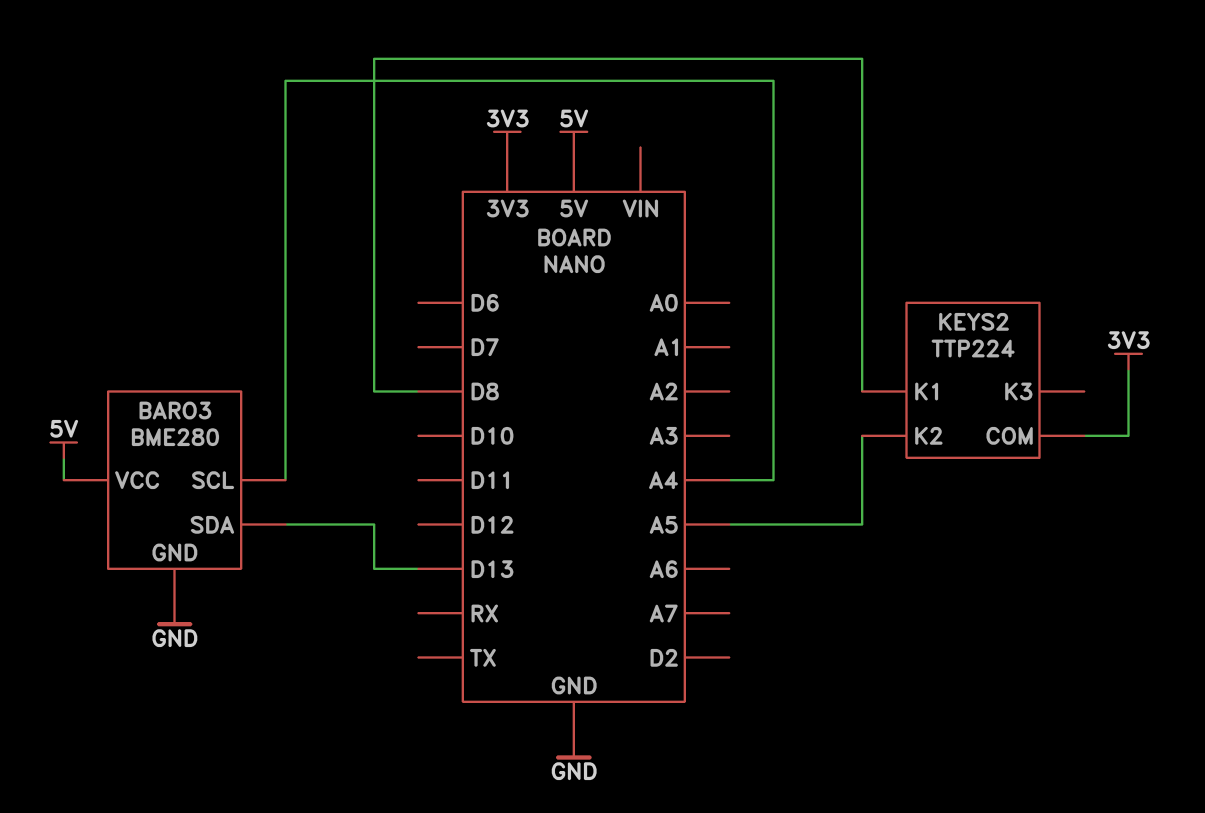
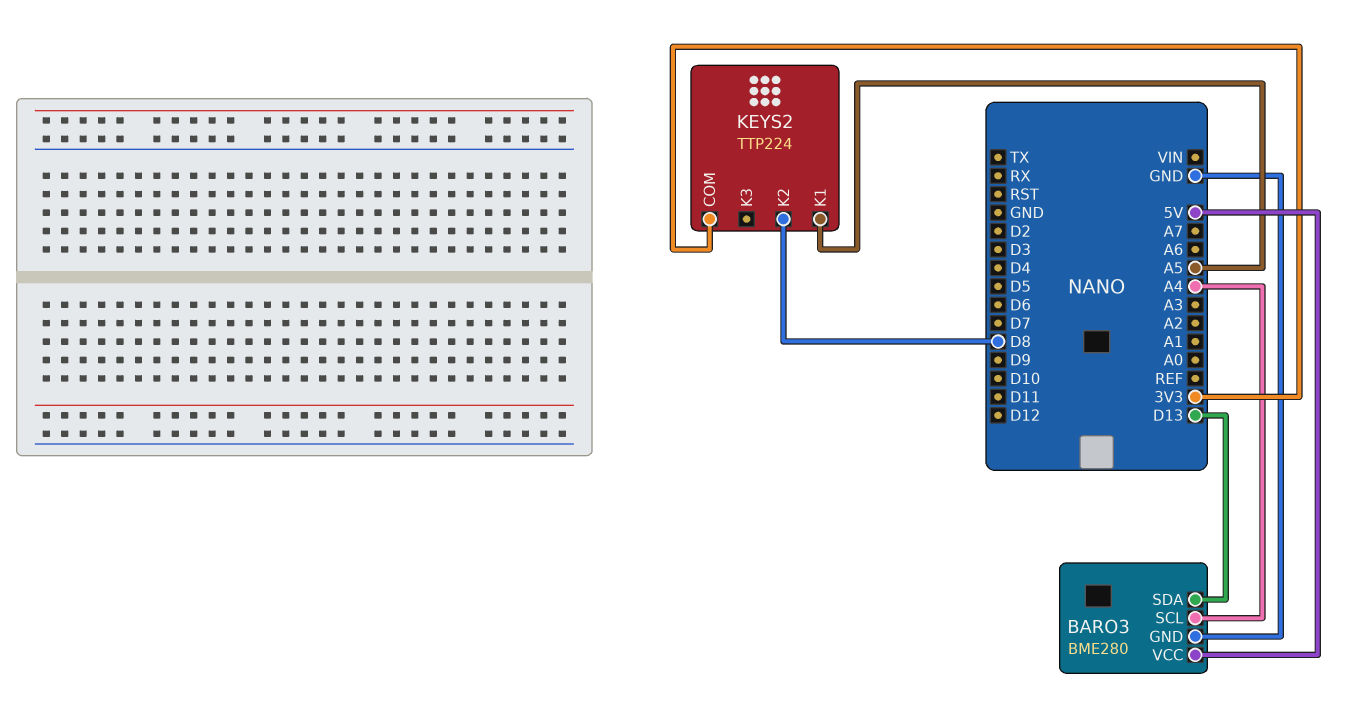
KEYS2 pin K1: D8 -> A5
KEYS2 pin K2: A5 -> D8

